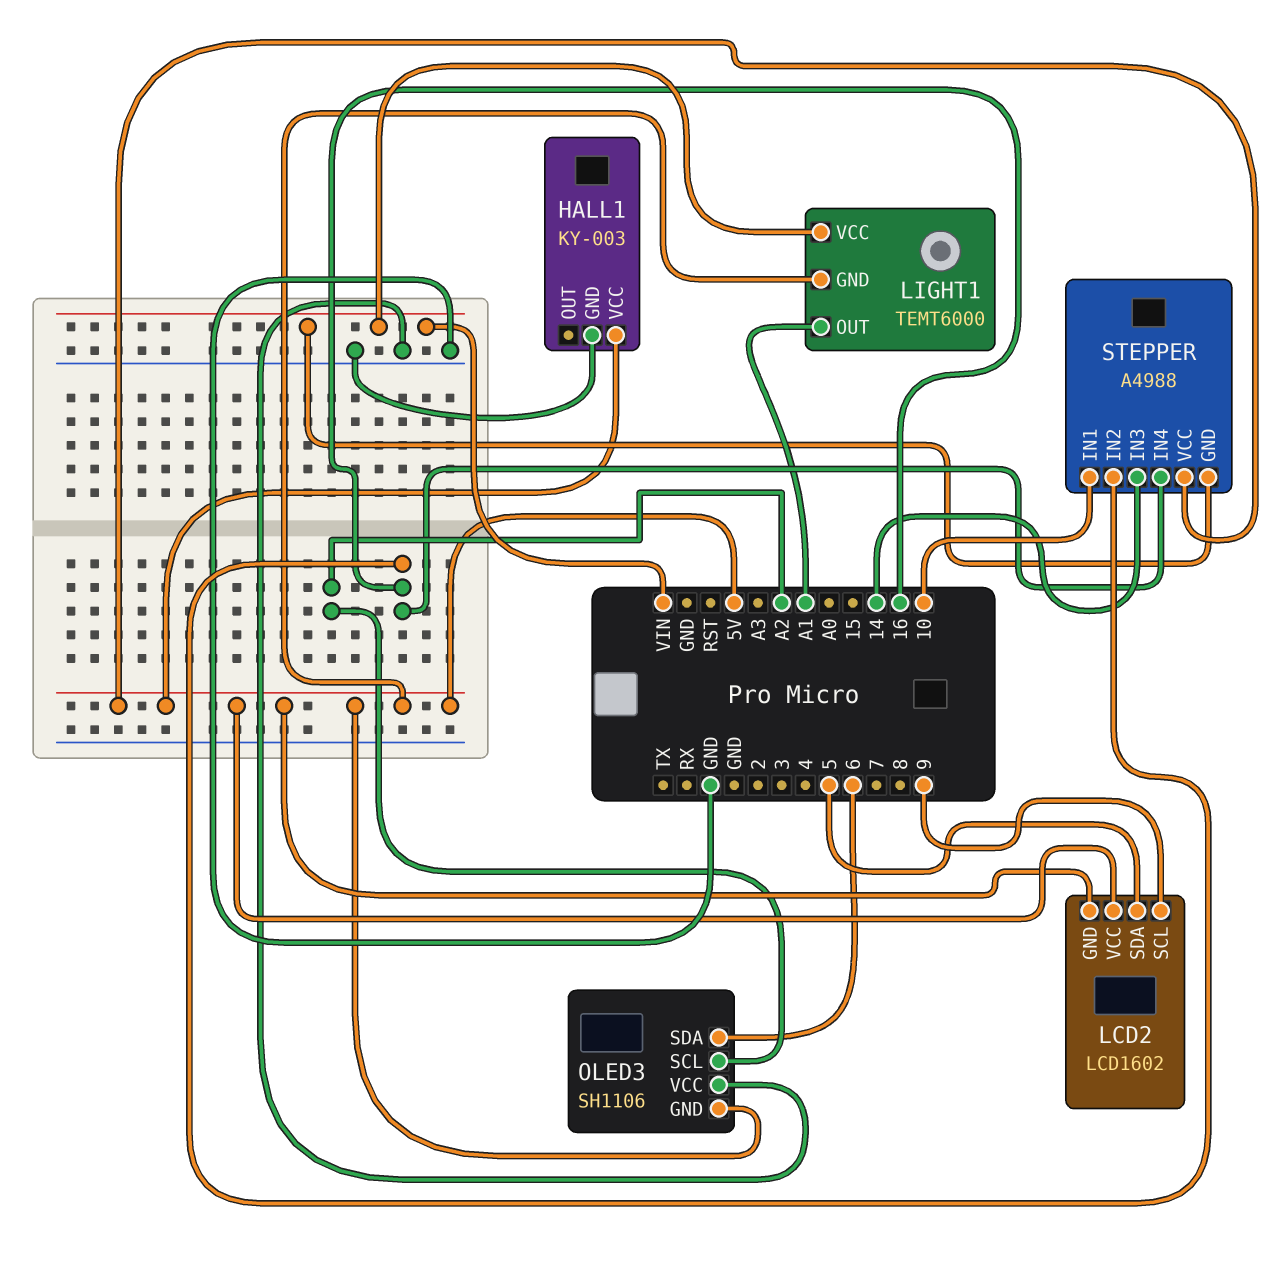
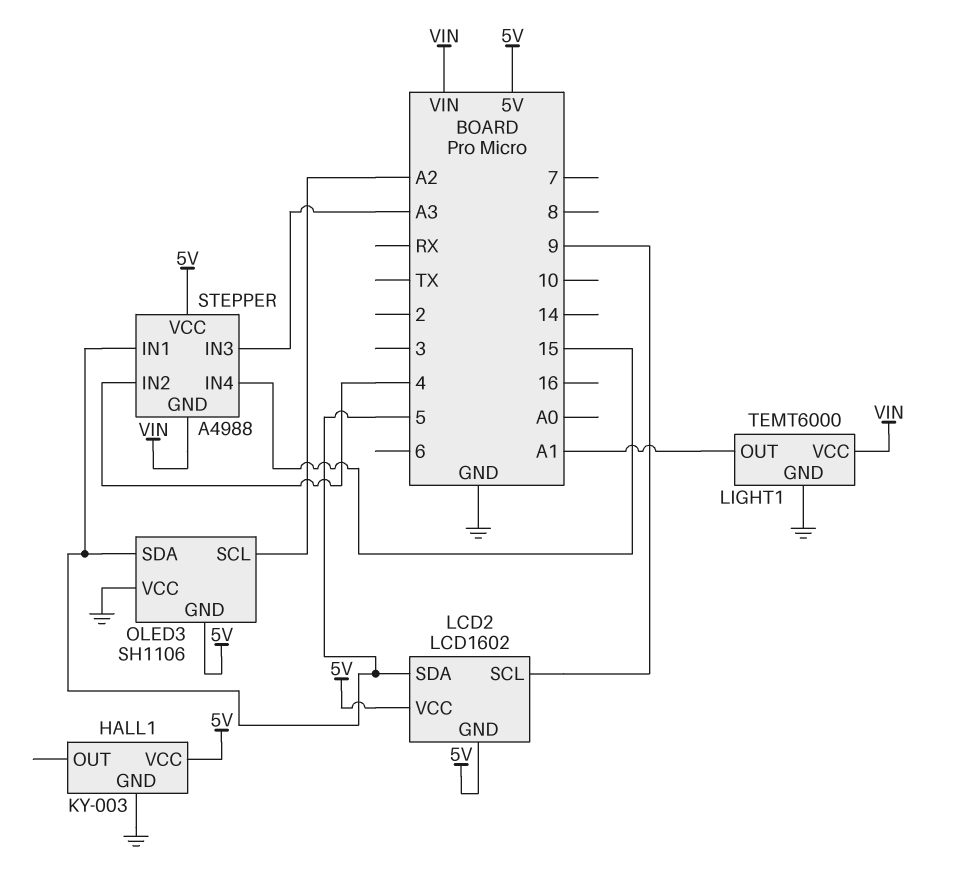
LIGHT1 pin GND: 5V -> GND
OLED3 pin SDA: 6 -> 5
STEPPER pin IN1: 10 -> 5
STEPPER pin IN2: 16 -> 4
STEPPER pin IN3: 14 -> A3
STEPPER pin IN4: 16 -> 15

